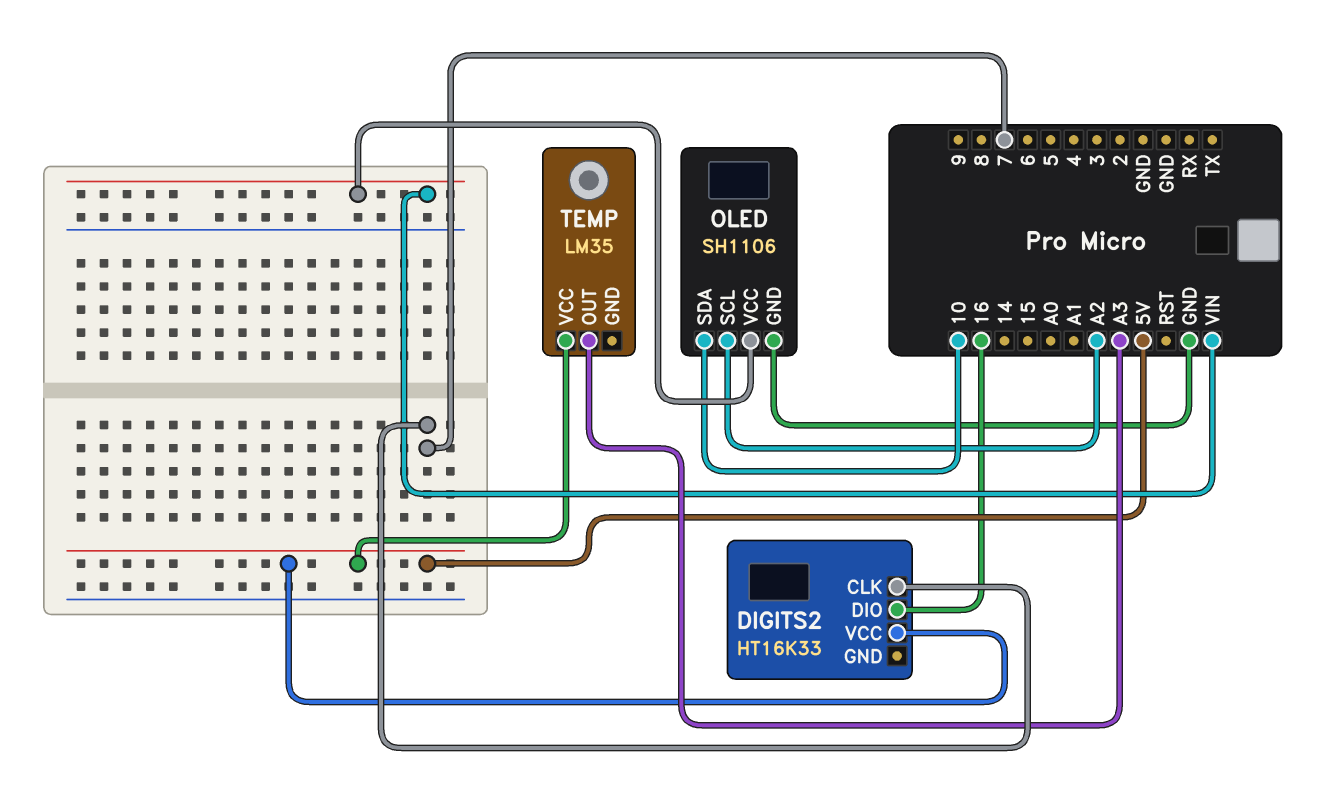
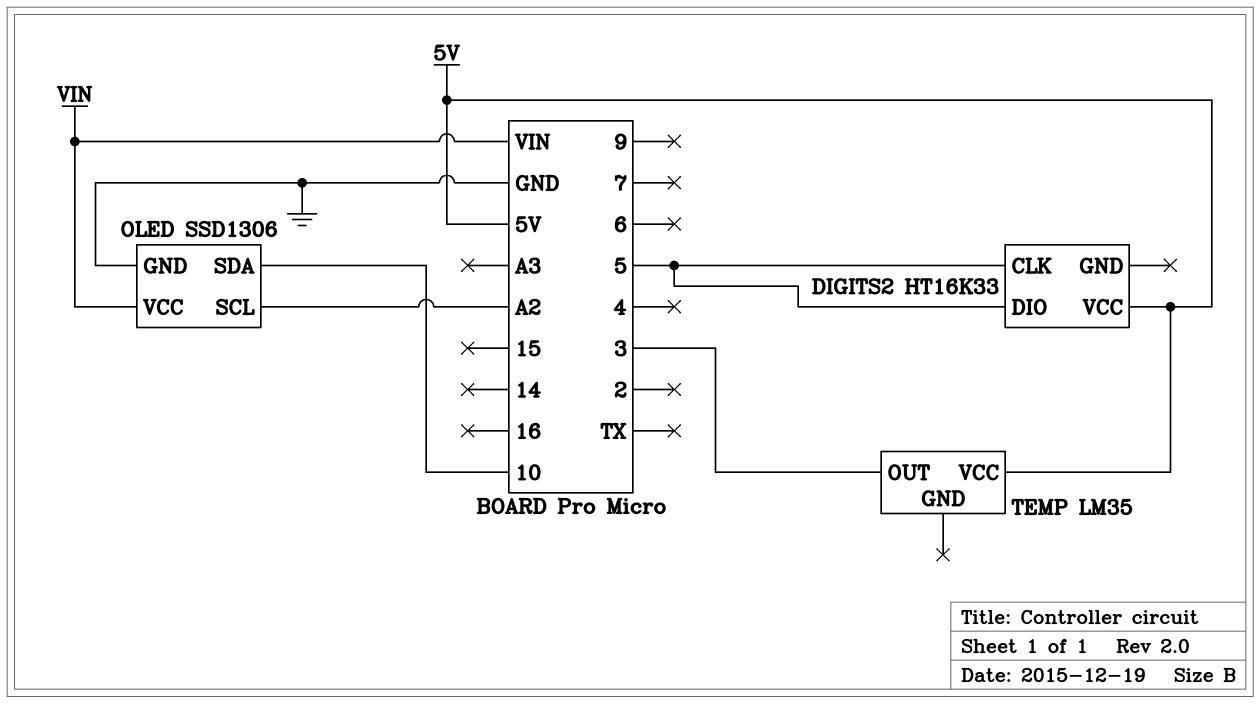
DIGITS2 pin CLK: 7 -> 5
DIGITS2 pin DIO: 16 -> 5
OLED: SH1106 -> SSD1306
TEMP pin OUT: A3 -> 3

